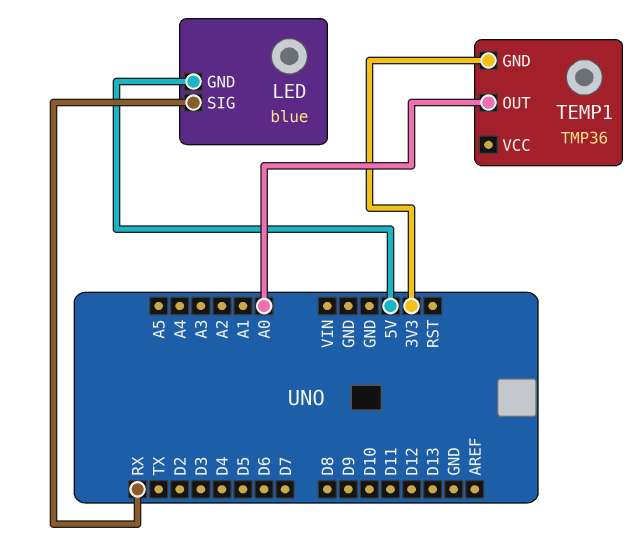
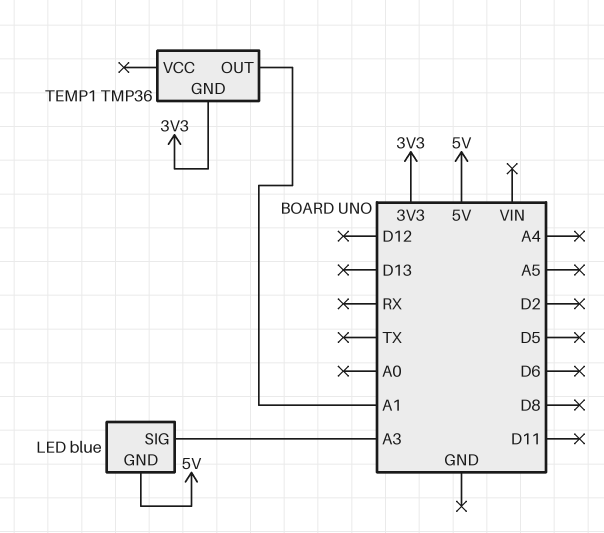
LED pin SIG: RX -> A3
TEMP1 pin OUT: A0 -> A1

